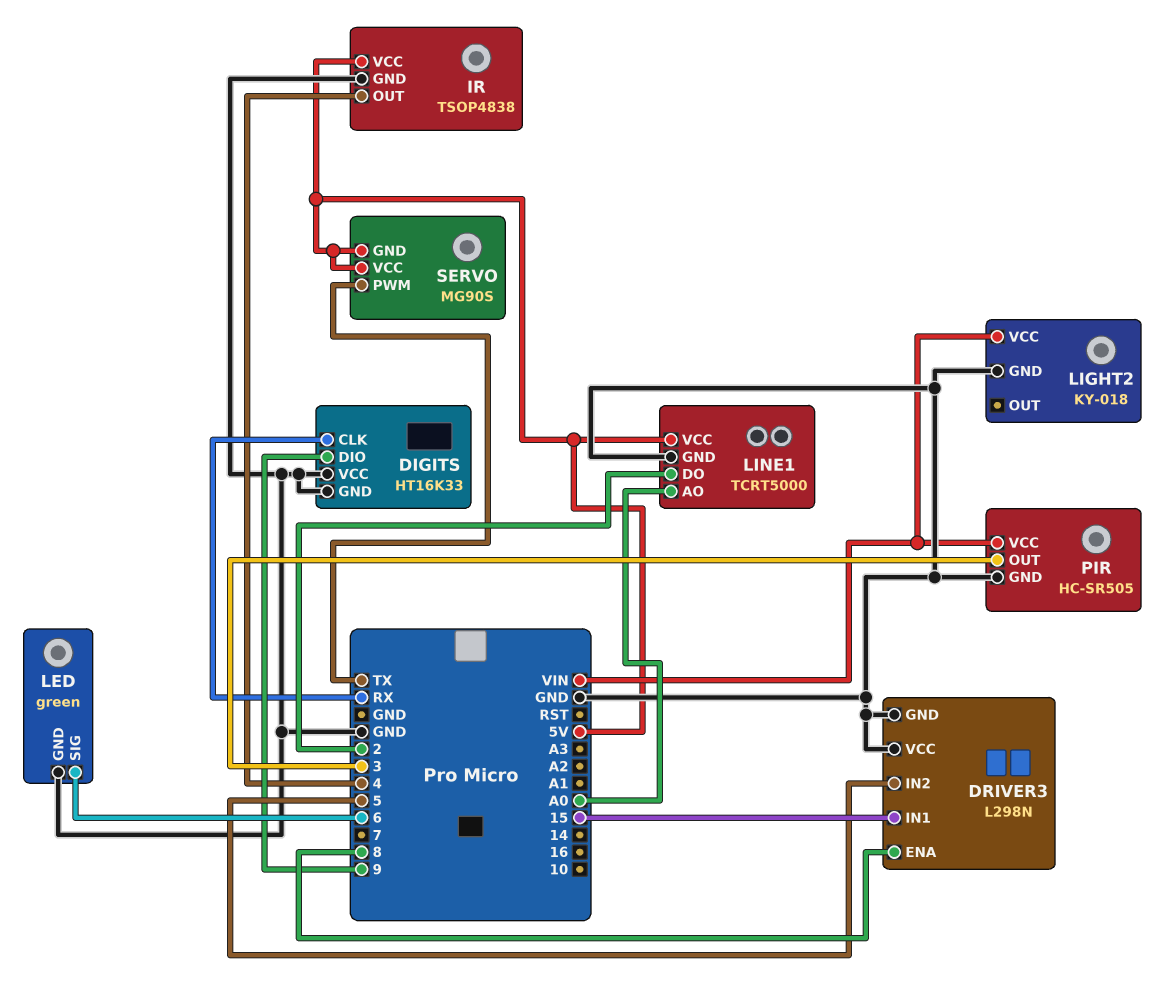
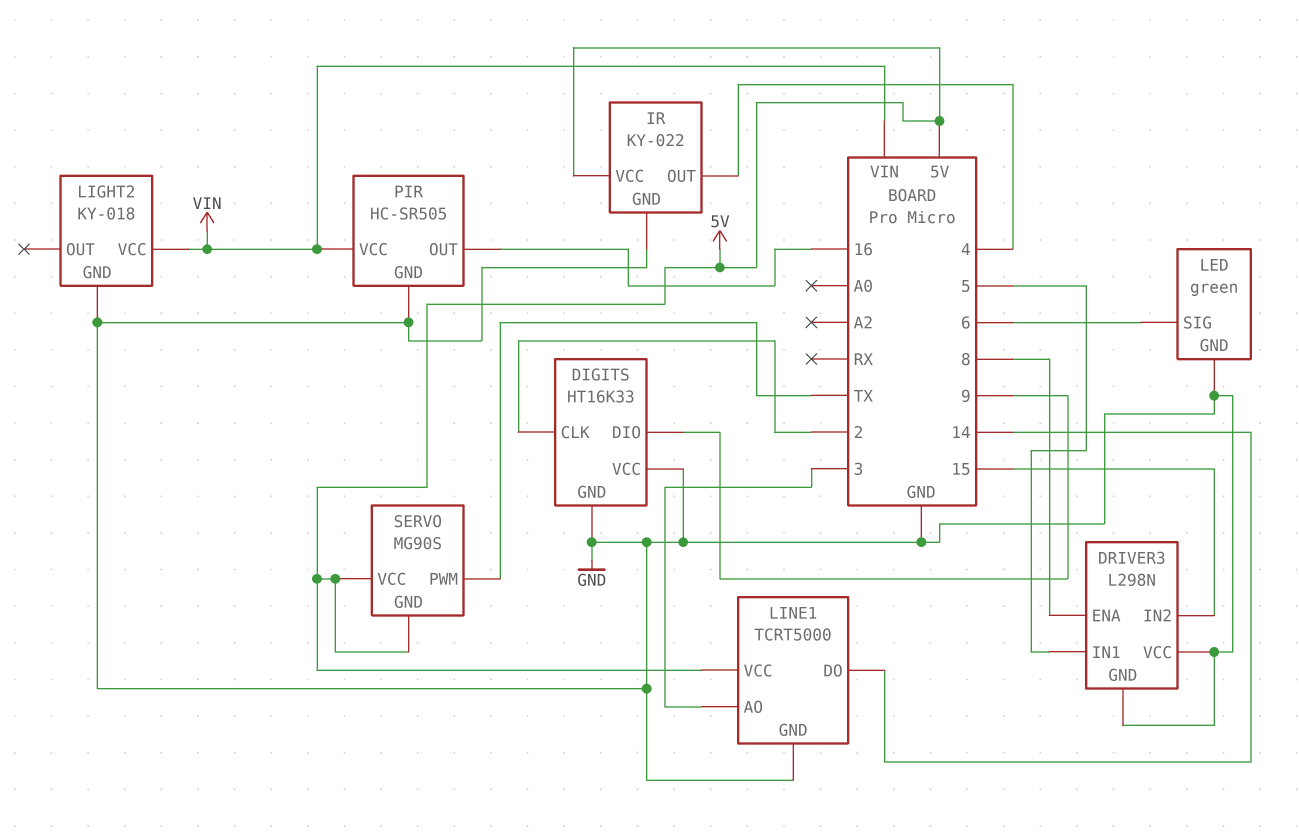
DIGITS pin CLK: RX -> 2
DRIVER3 pin IN1: 15 -> 5
DRIVER3 pin IN2: 5 -> 15
IR: TSOP4838 -> KY-022
LINE1 pin AO: A0 -> 3
LINE1 pin DO: 2 -> 14
PIR pin OUT: 3 -> 16

